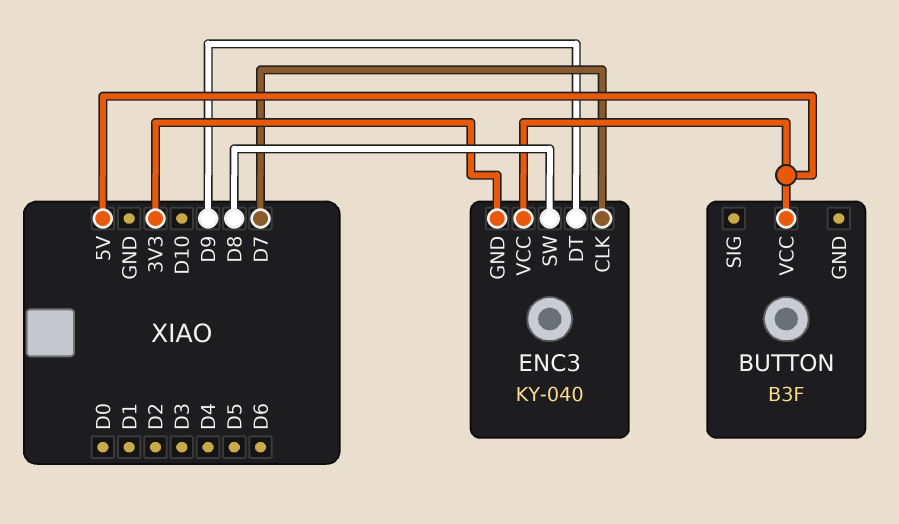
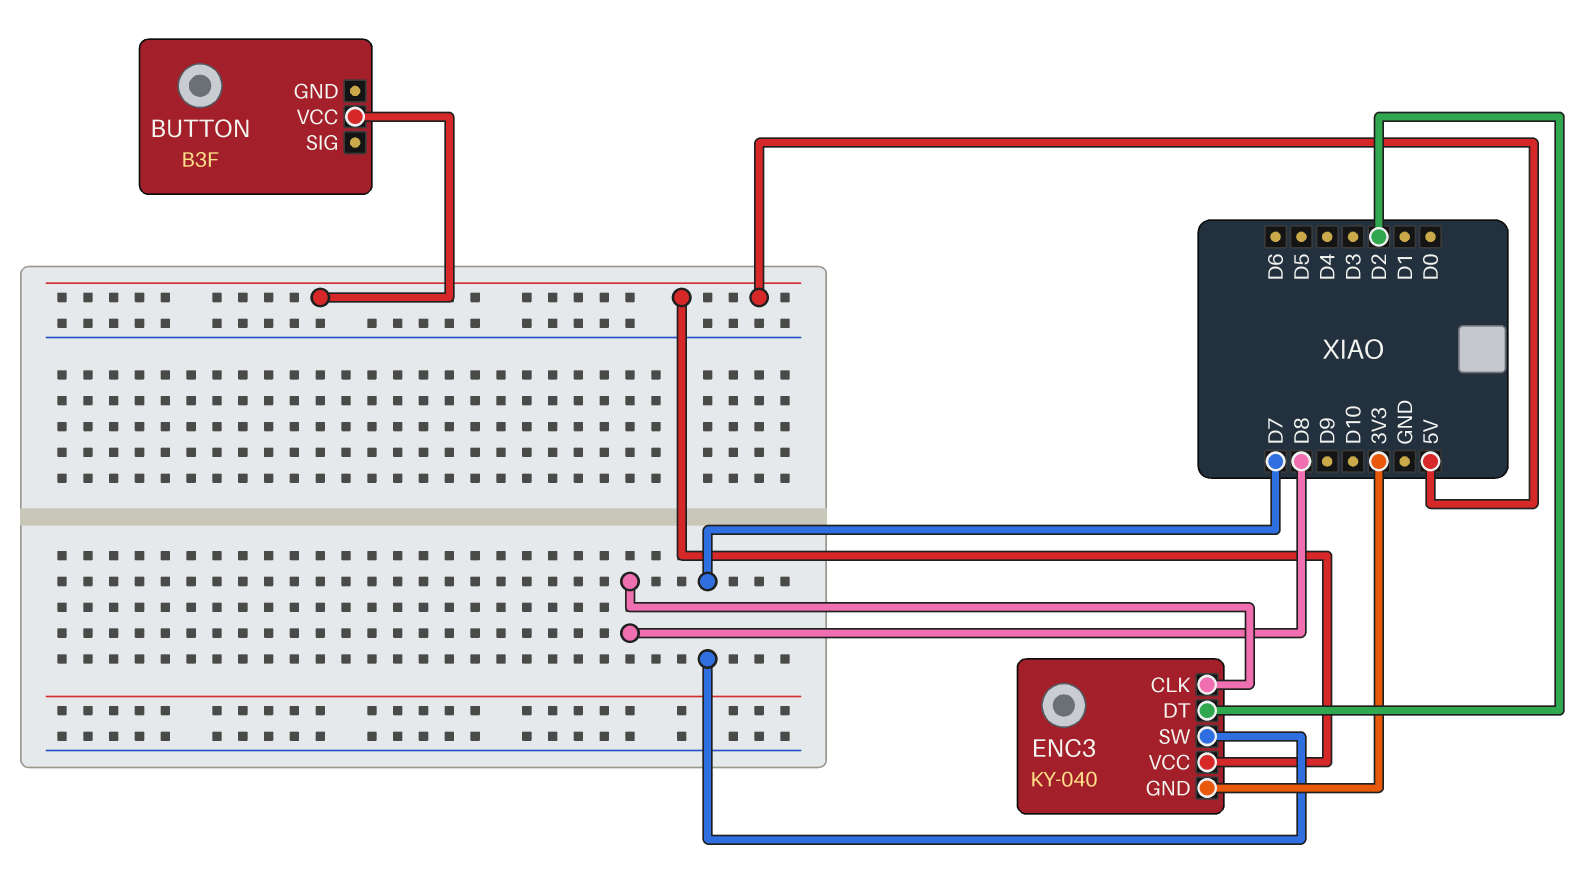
ENC3 pin CLK: D7 -> D8
ENC3 pin DT: D9 -> D2
ENC3 pin SW: D8 -> D7

